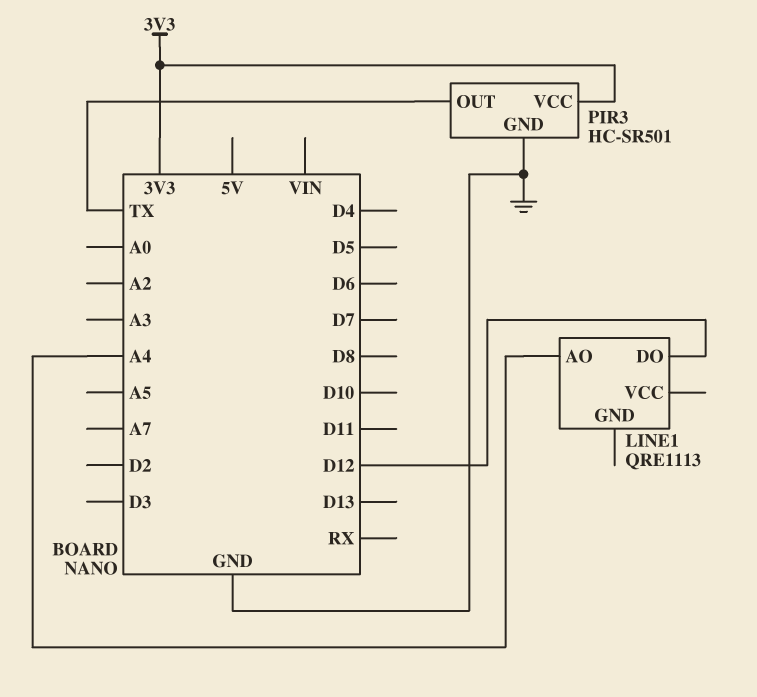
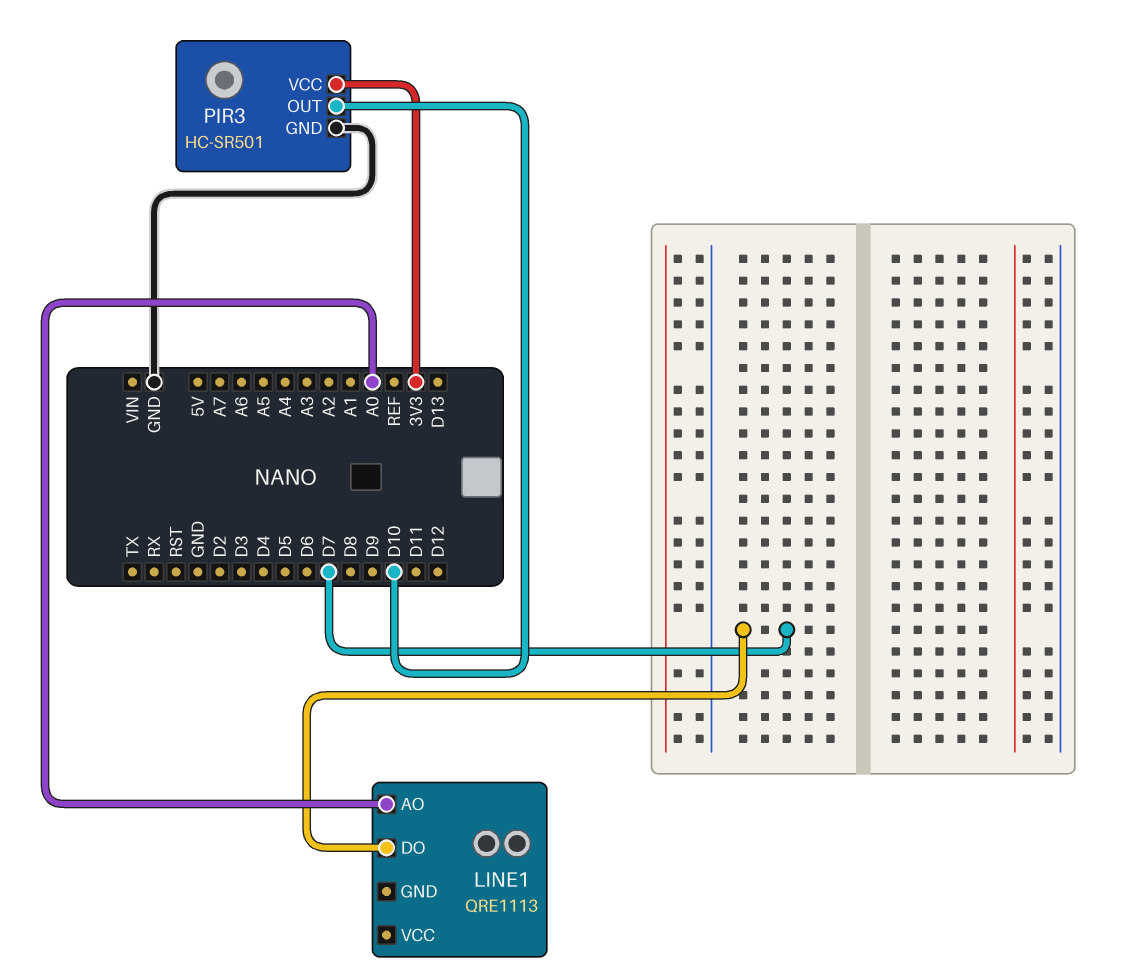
LINE1 pin AO: A4 -> A0
LINE1 pin DO: D12 -> D7
PIR3 pin OUT: TX -> D10

